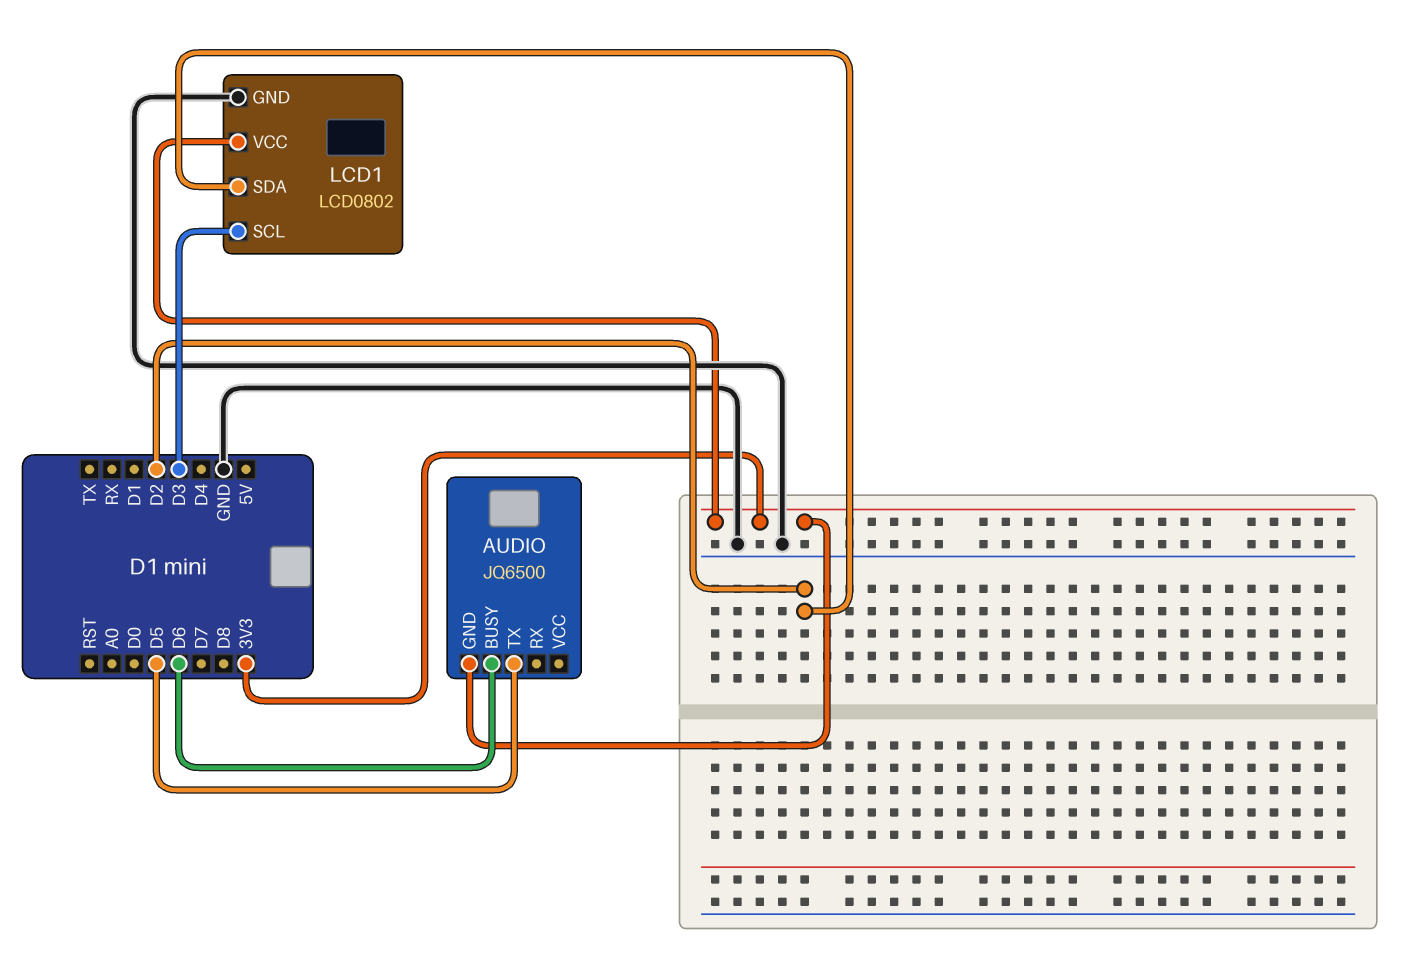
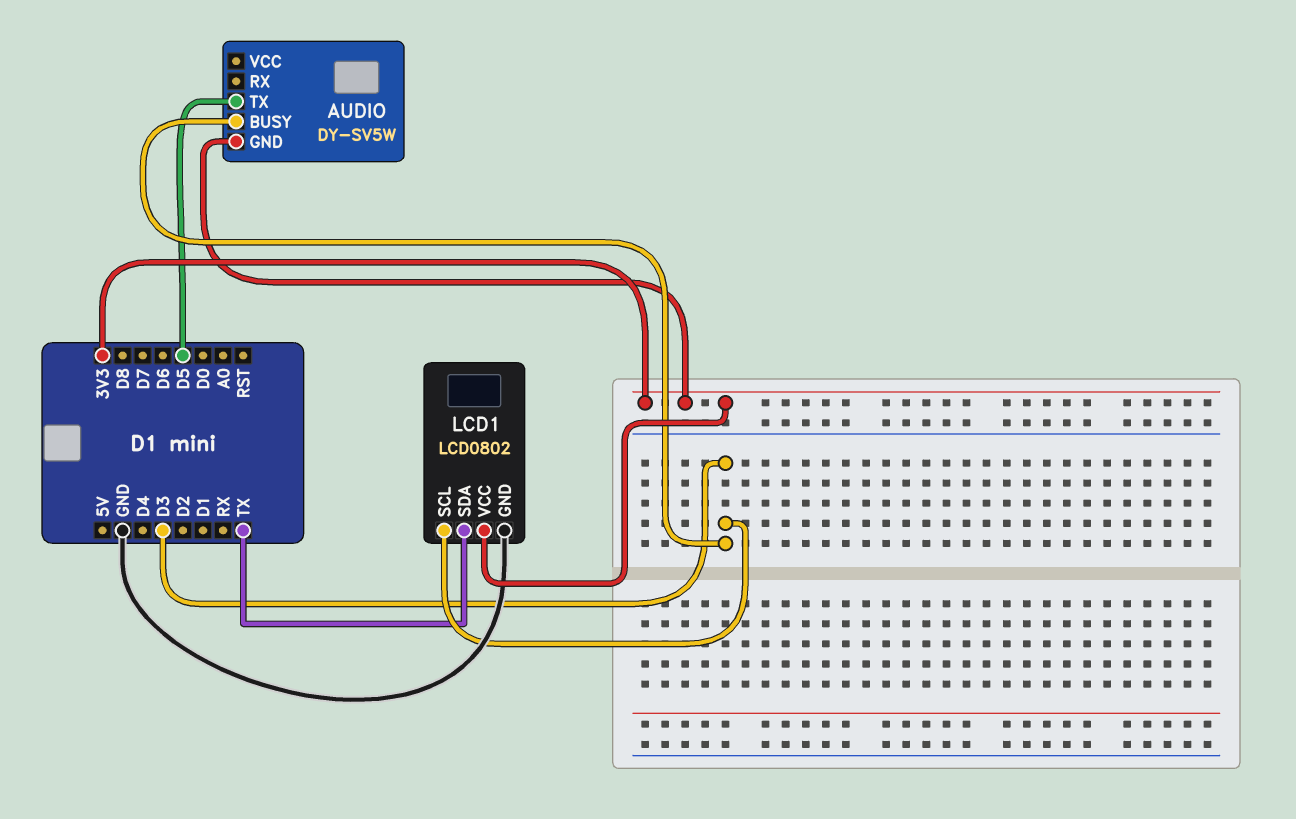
AUDIO: JQ6500 -> DY-SV5W
AUDIO pin BUSY: D6 -> D3
LCD1 pin SDA: D2 -> TX

